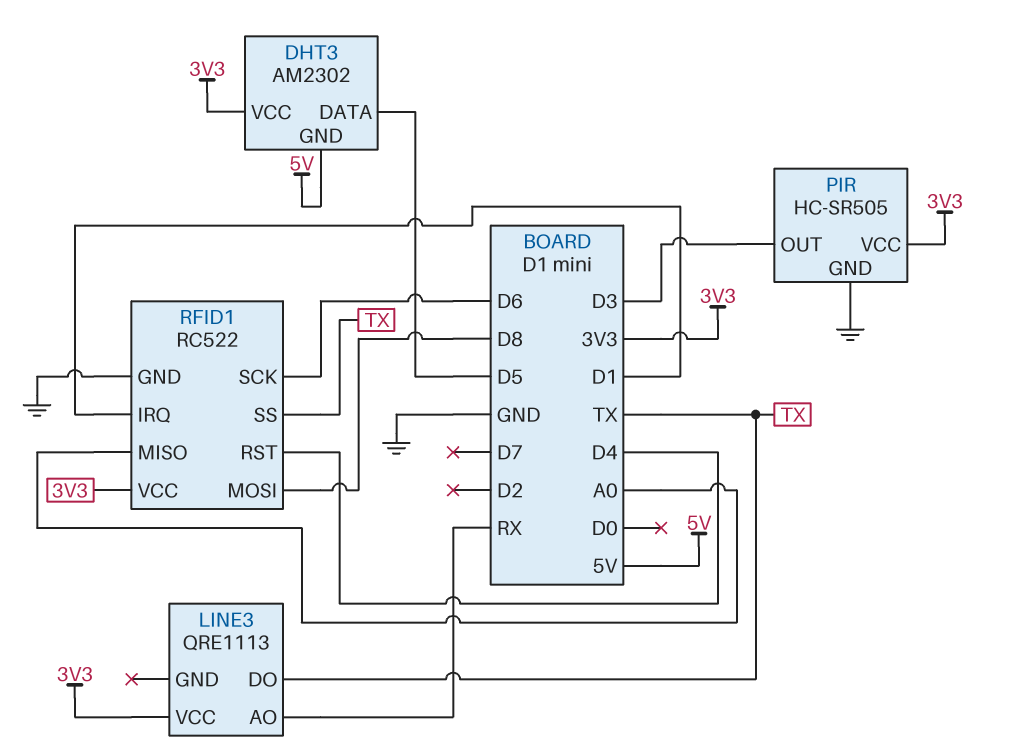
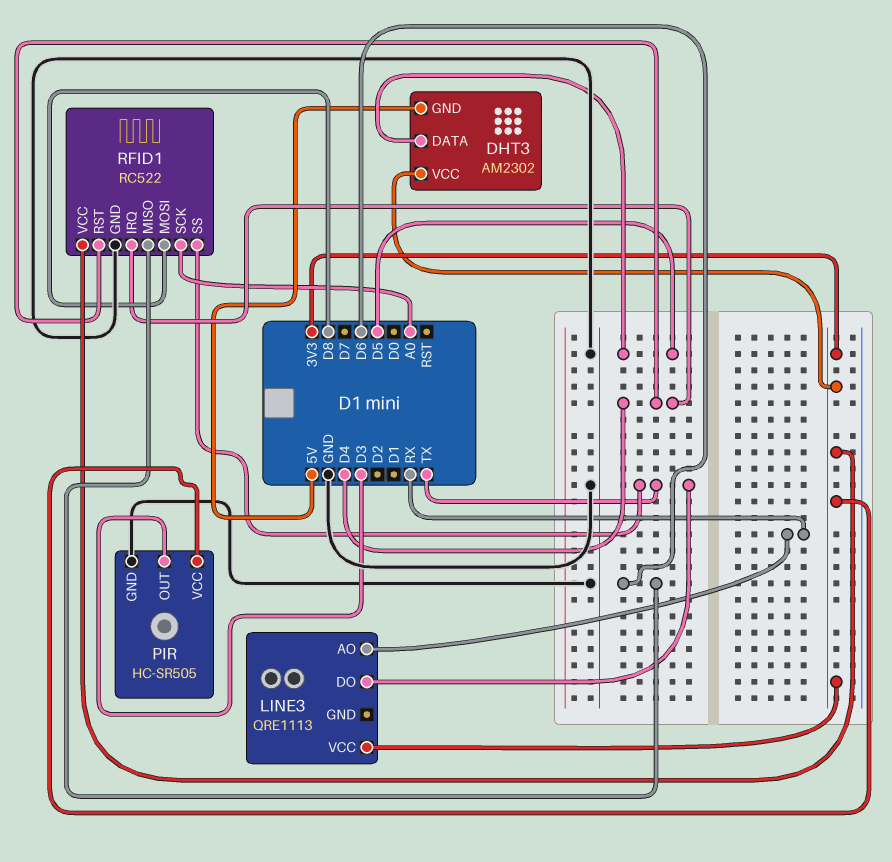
RFID1 pin IRQ: D1 -> D4
RFID1 pin MISO: A0 -> D6
RFID1 pin SCK: D6 -> A0

